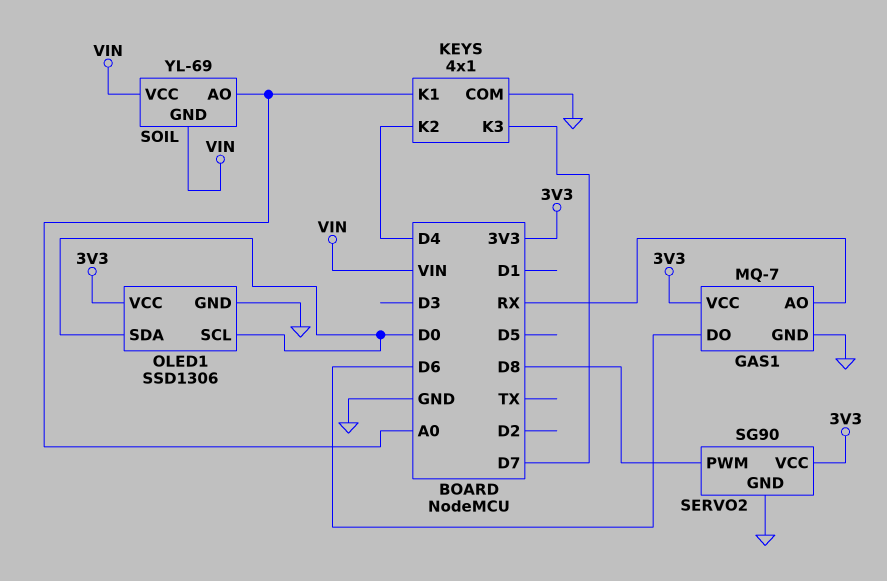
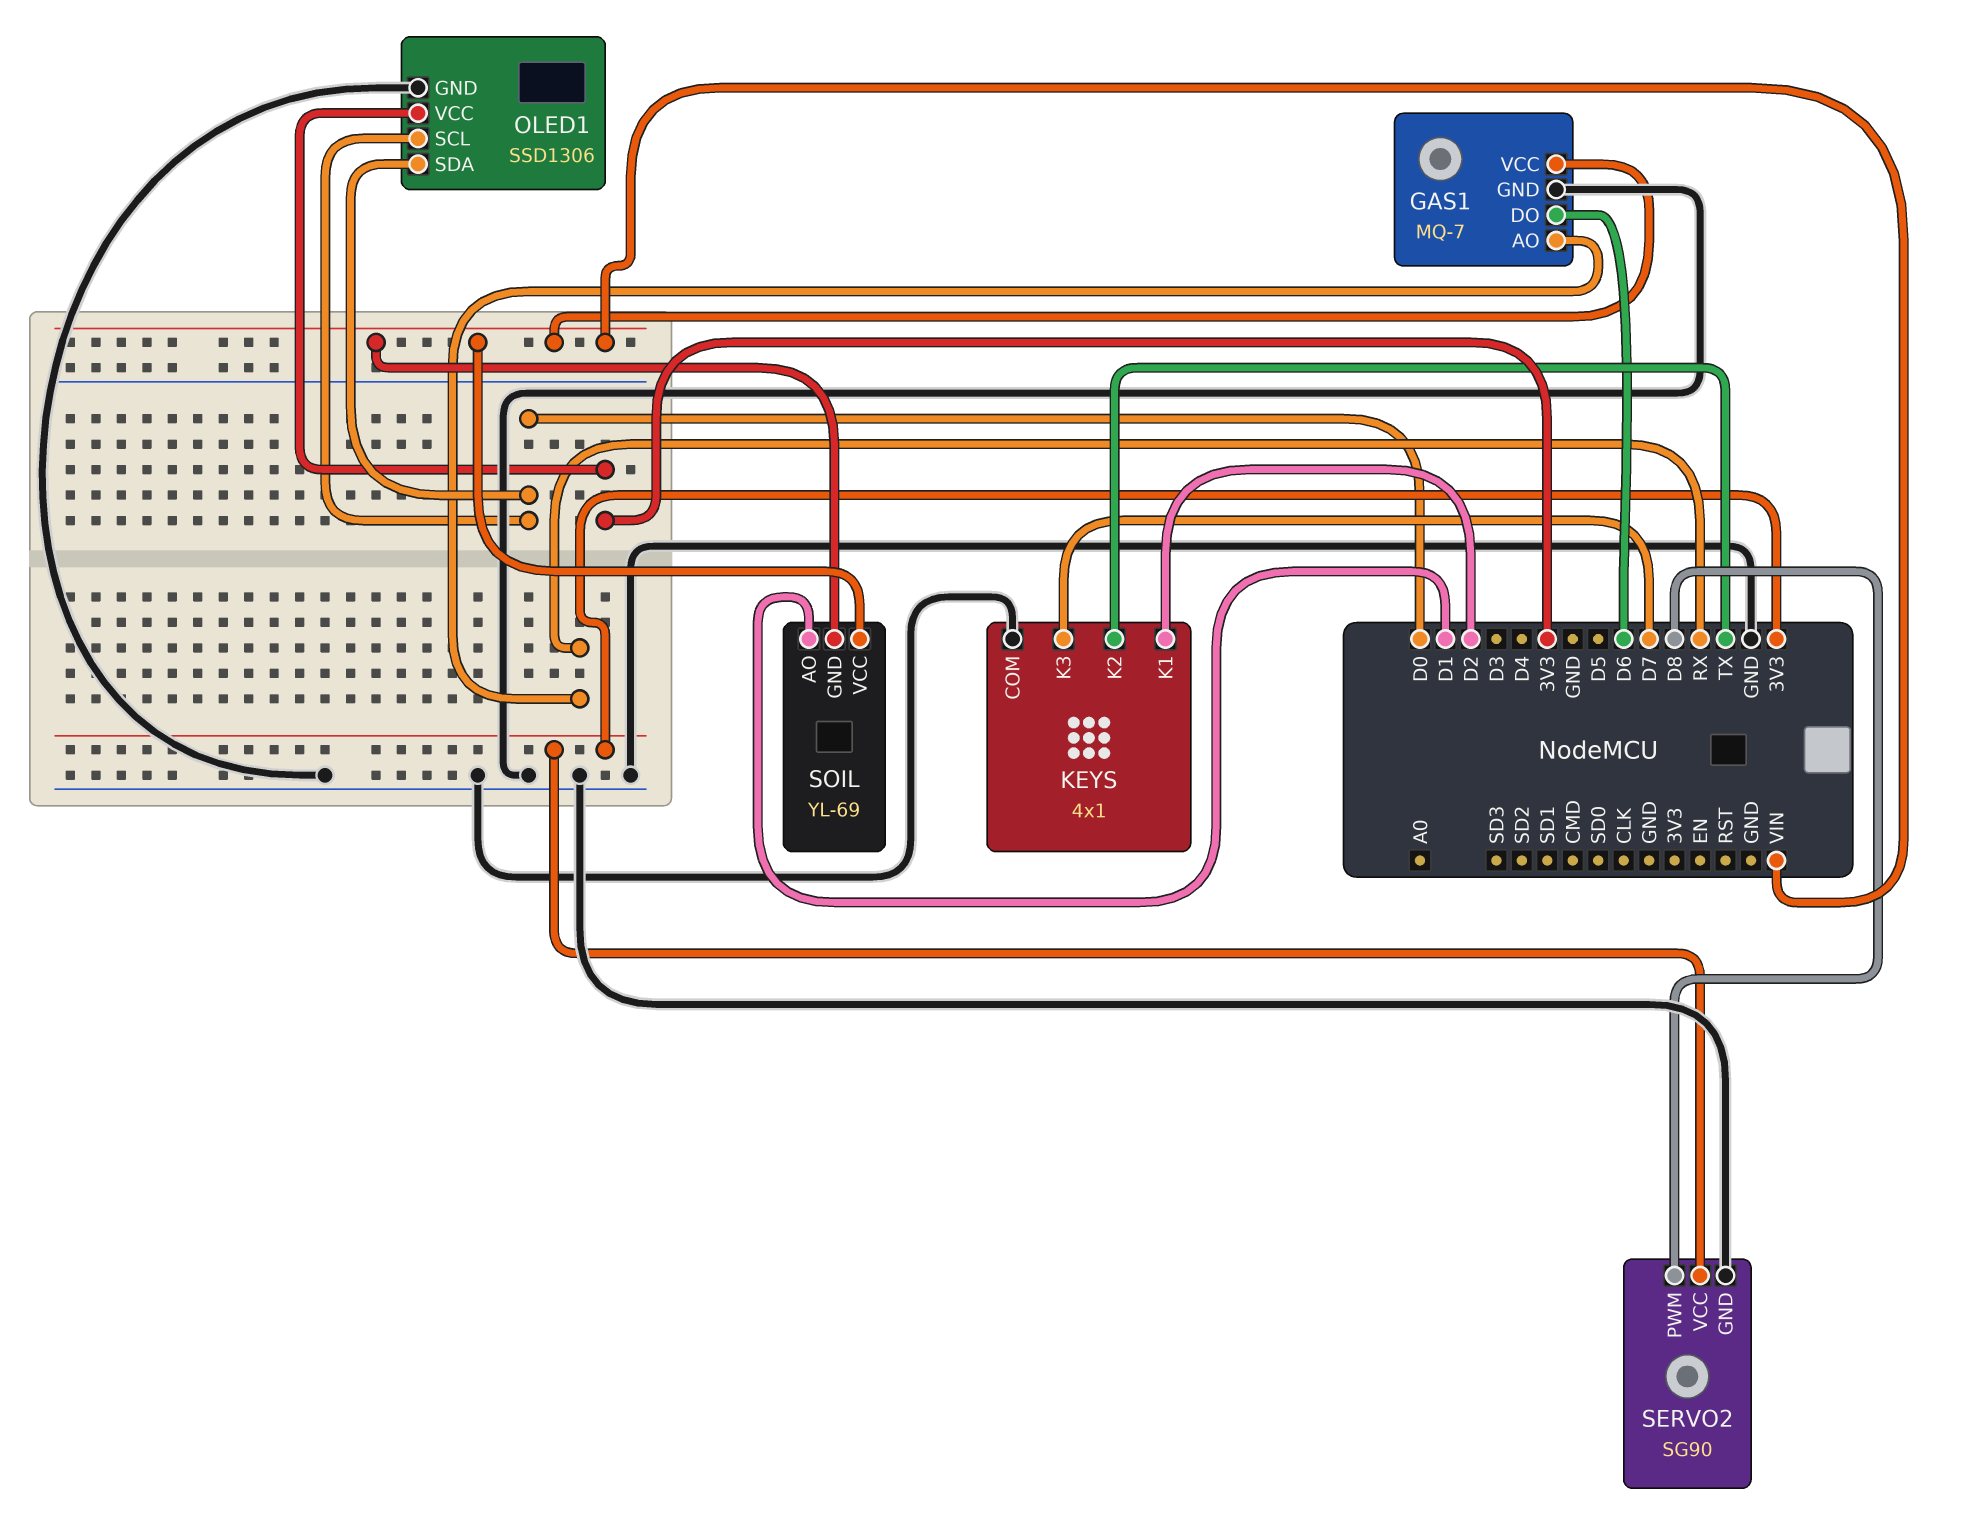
GAS1 pin VCC: 3V3 -> VIN
KEYS pin K1: A0 -> D2
KEYS pin K2: D4 -> TX
SOIL pin AO: A0 -> D1

